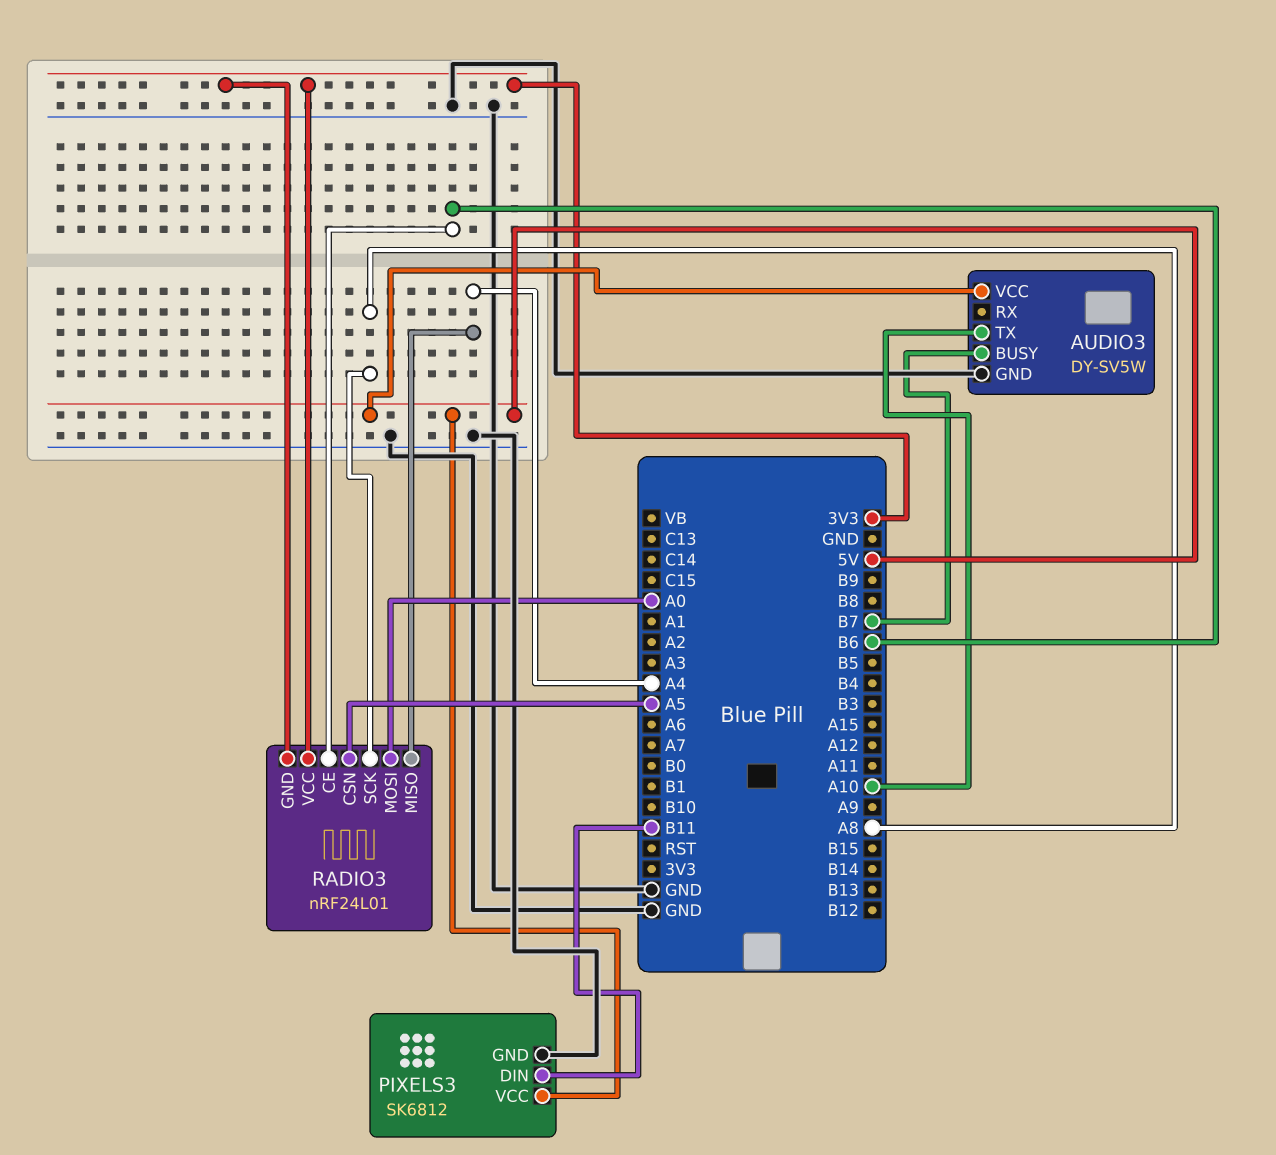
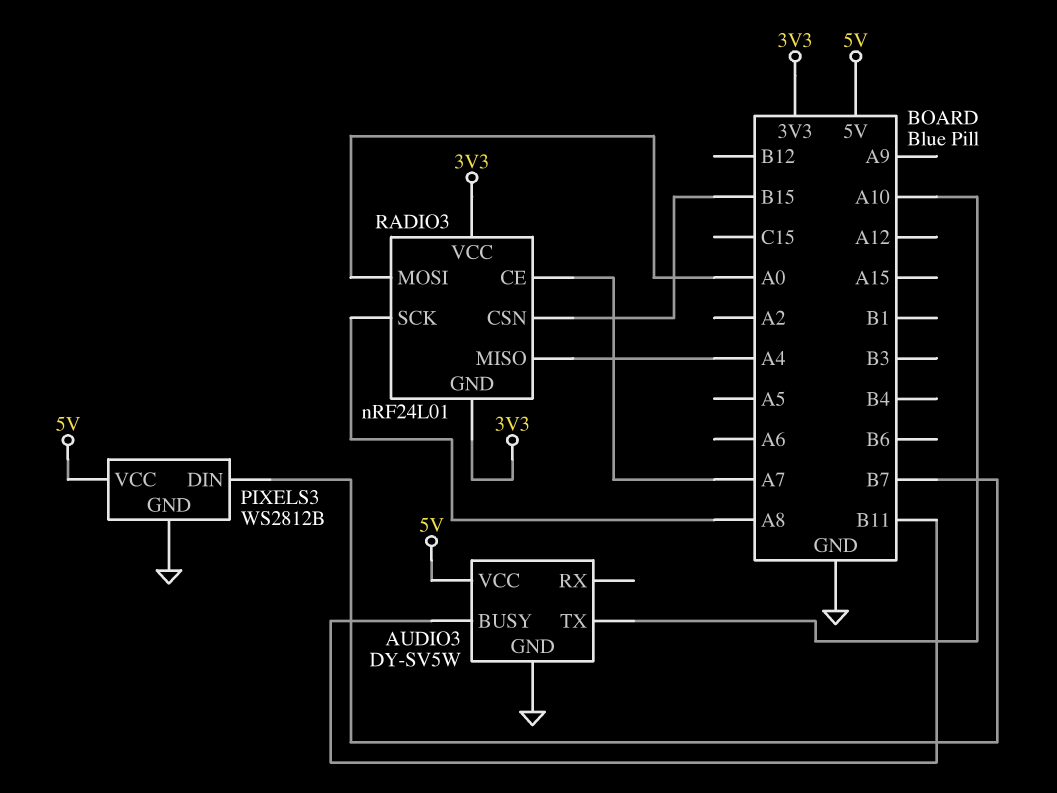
AUDIO3 pin BUSY: B7 -> B11
PIXELS3: SK6812 -> WS2812B
PIXELS3 pin DIN: B11 -> B7
RADIO3 pin CE: B6 -> A7
RADIO3 pin CSN: A5 -> B15

